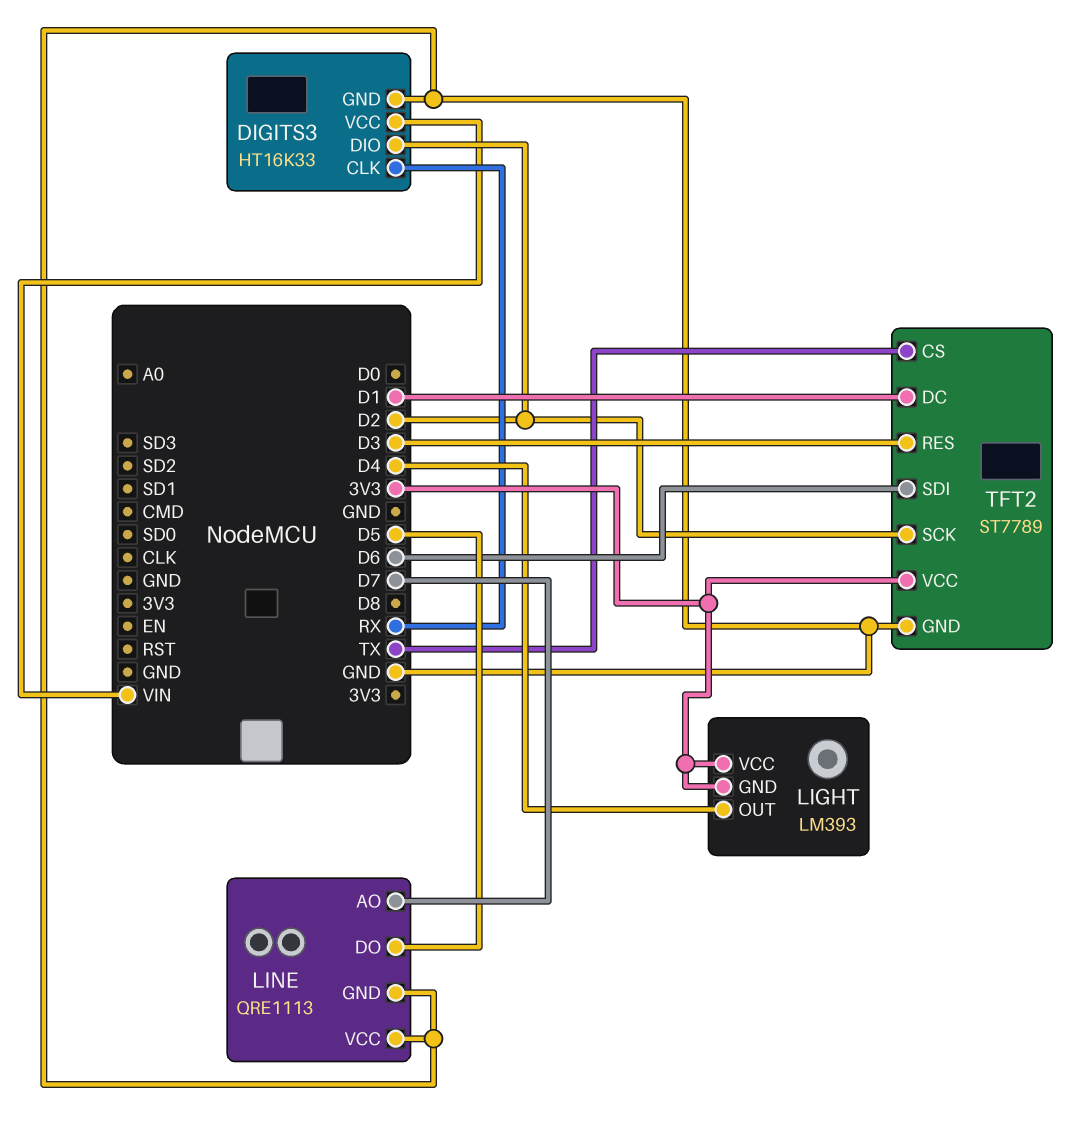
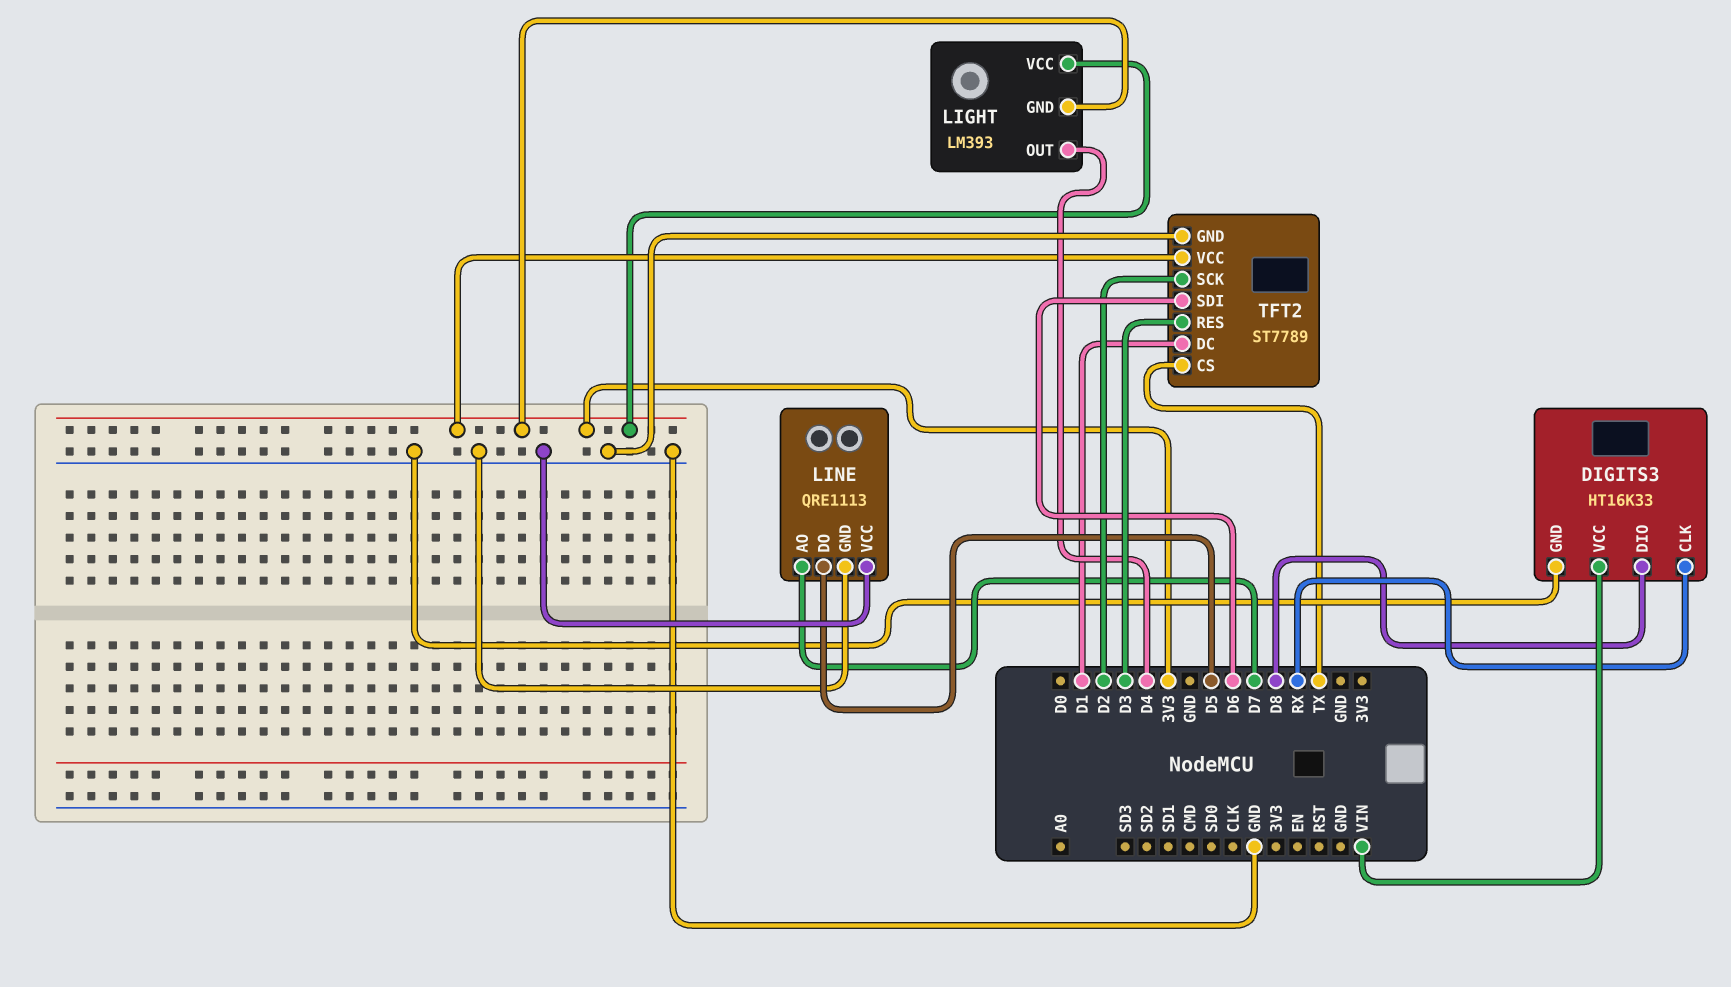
DIGITS3 pin DIO: D2 -> D8

